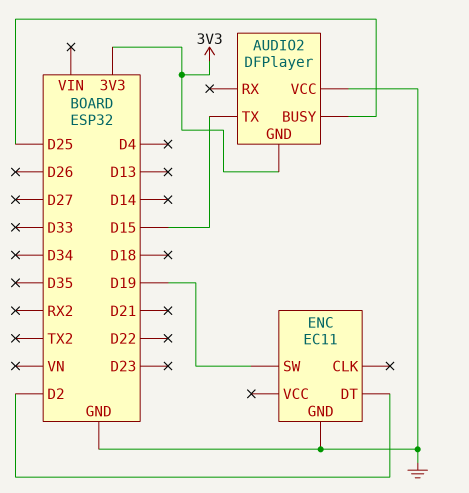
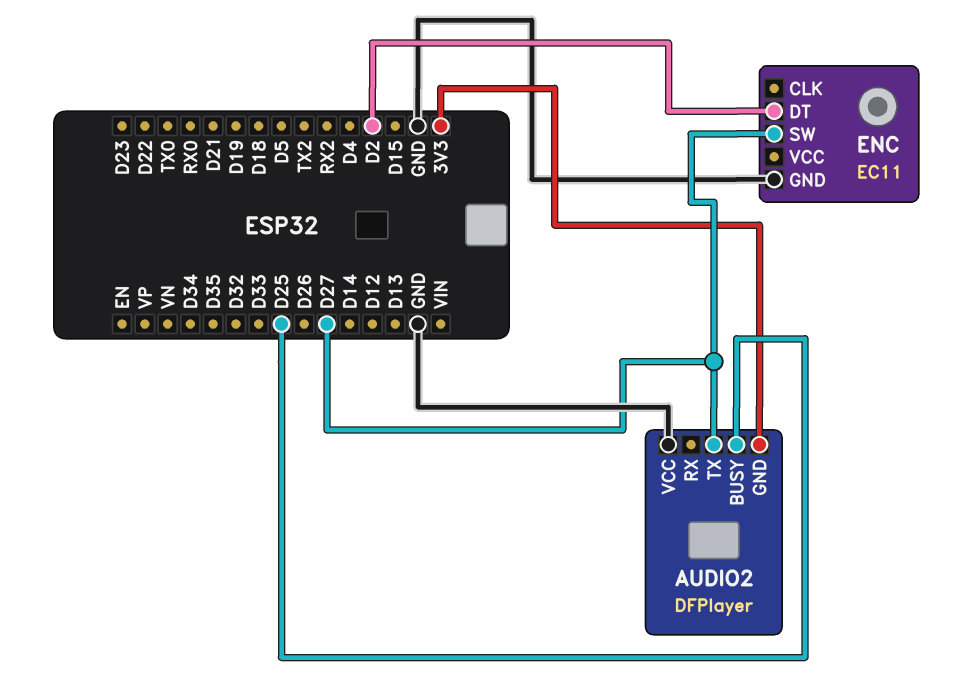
AUDIO2 pin TX: D15 -> D27
ENC pin SW: D19 -> D27

